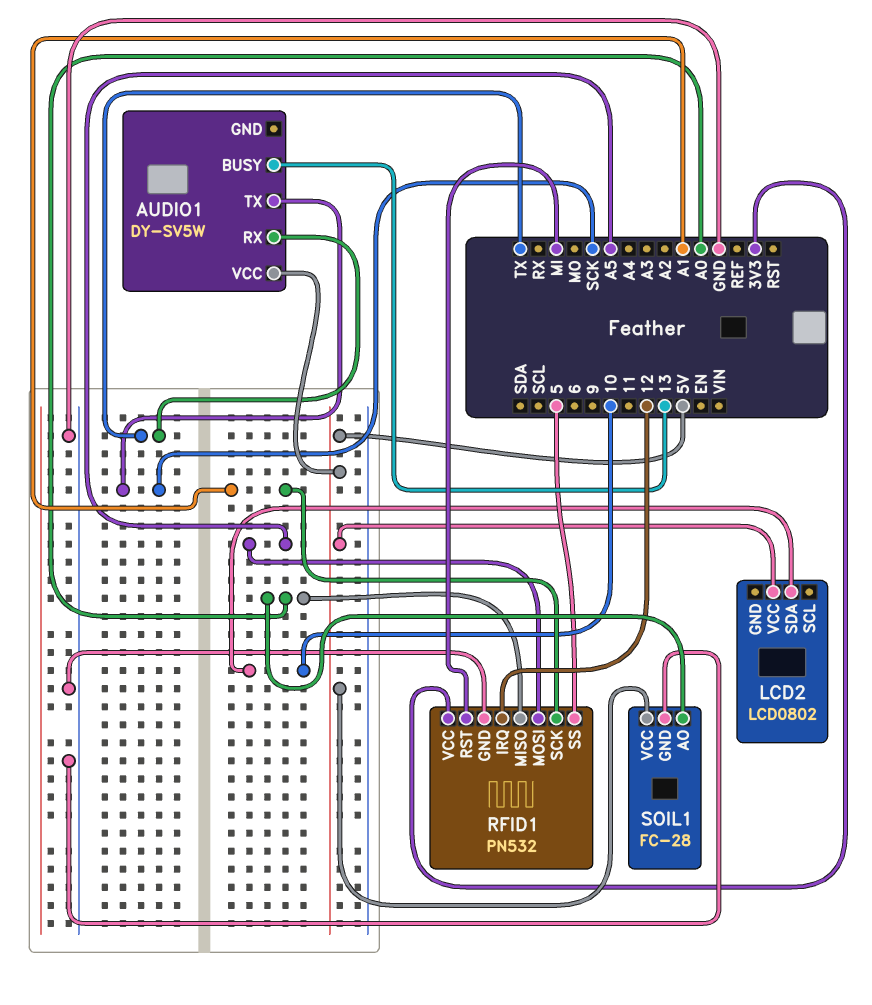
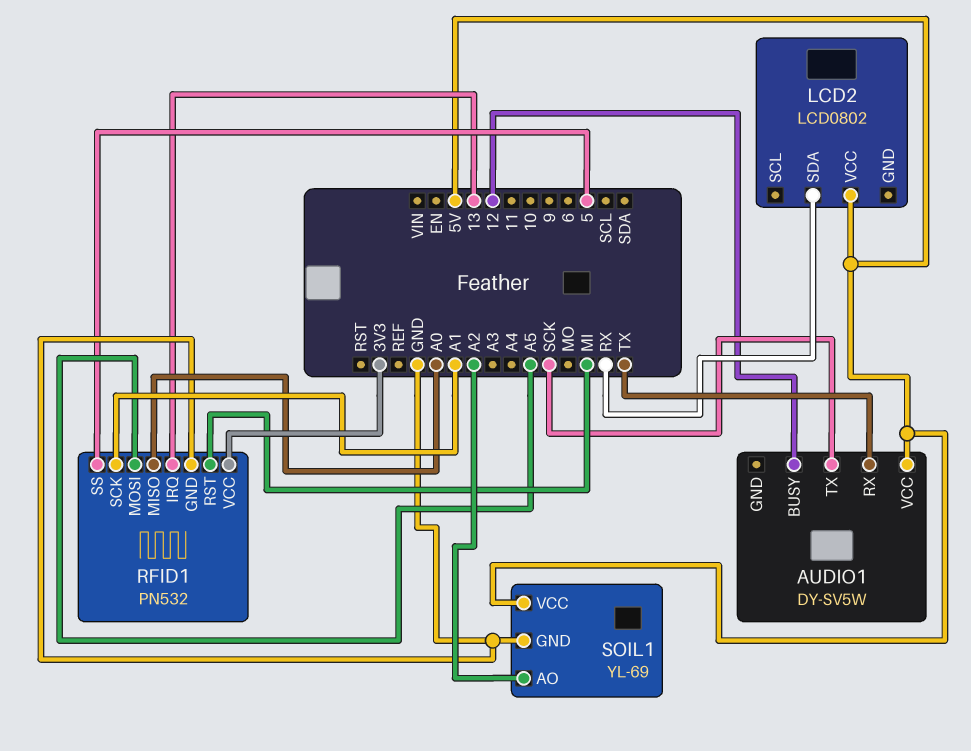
AUDIO1 pin BUSY: 13 -> 12
LCD2 pin SDA: 10 -> RX
RFID1 pin IRQ: 12 -> 13
SOIL1: FC-28 -> YL-69
SOIL1 pin AO: A0 -> A2

